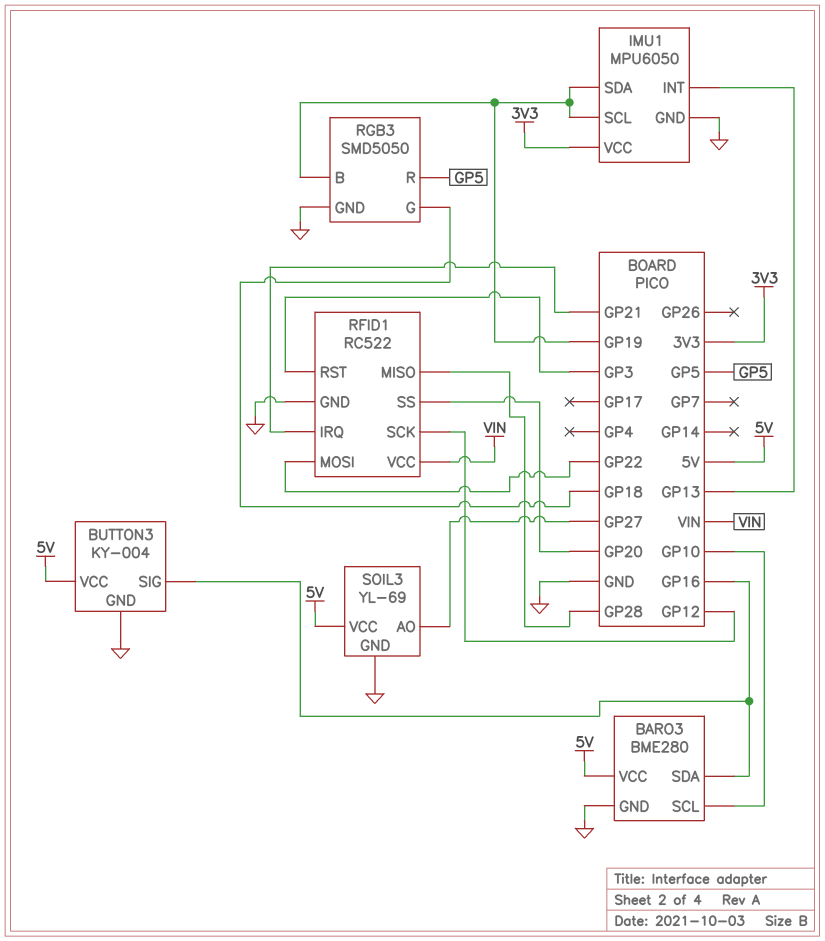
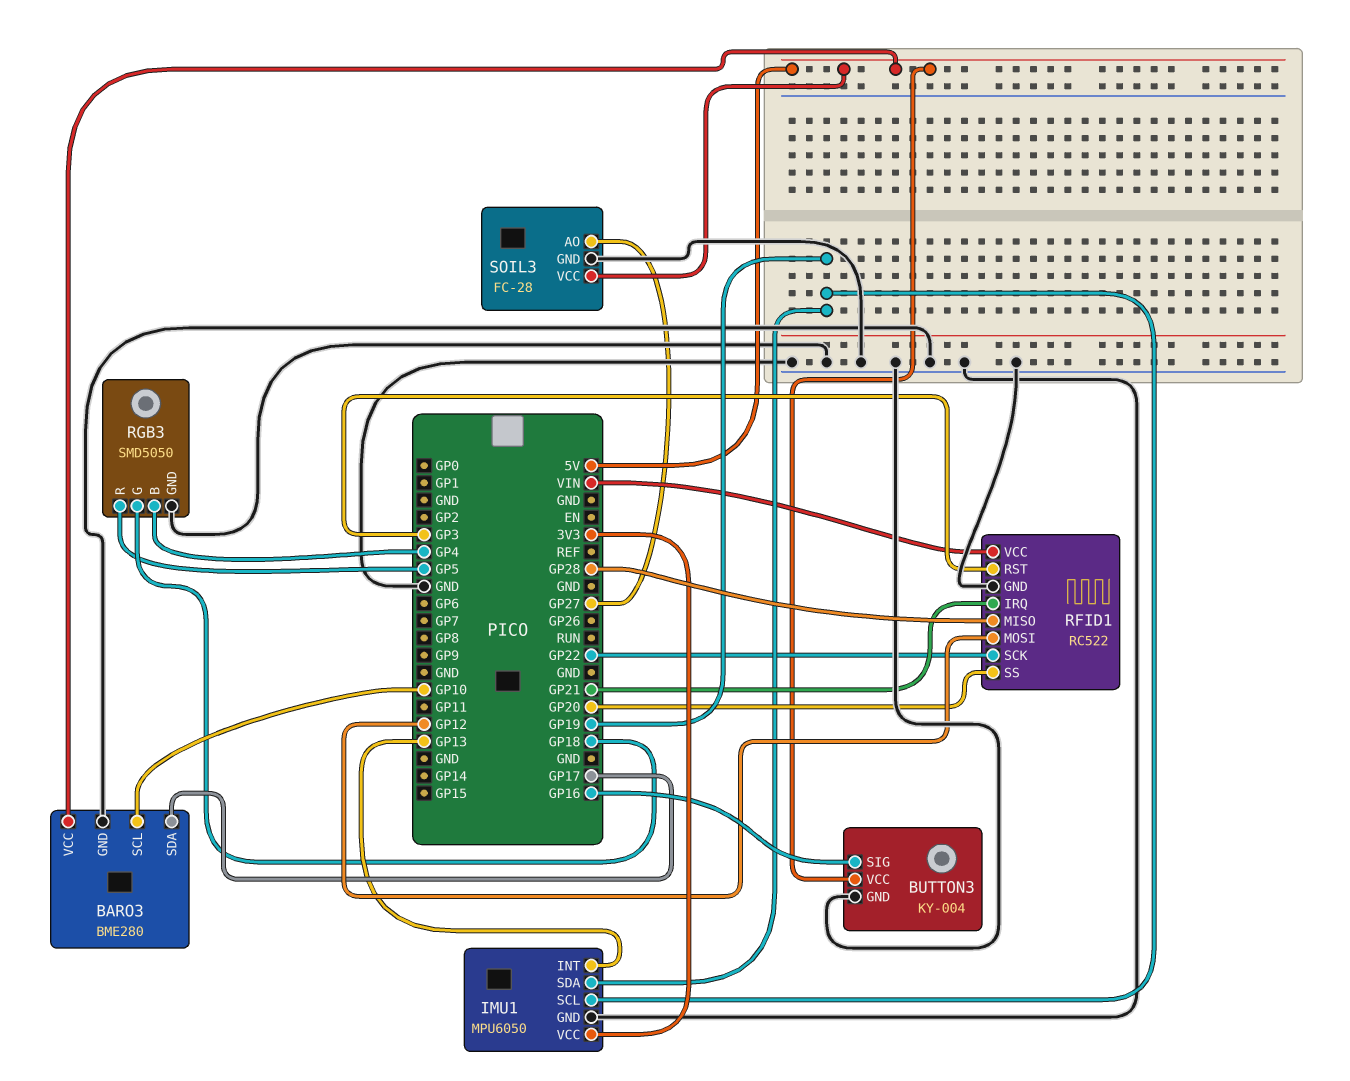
BARO3 pin SDA: GP16 -> GP17
RFID1 pin MOSI: GP22 -> GP12
RFID1 pin SCK: GP12 -> GP22
RGB3 pin B: GP19 -> GP4
SOIL3: YL-69 -> FC-28

